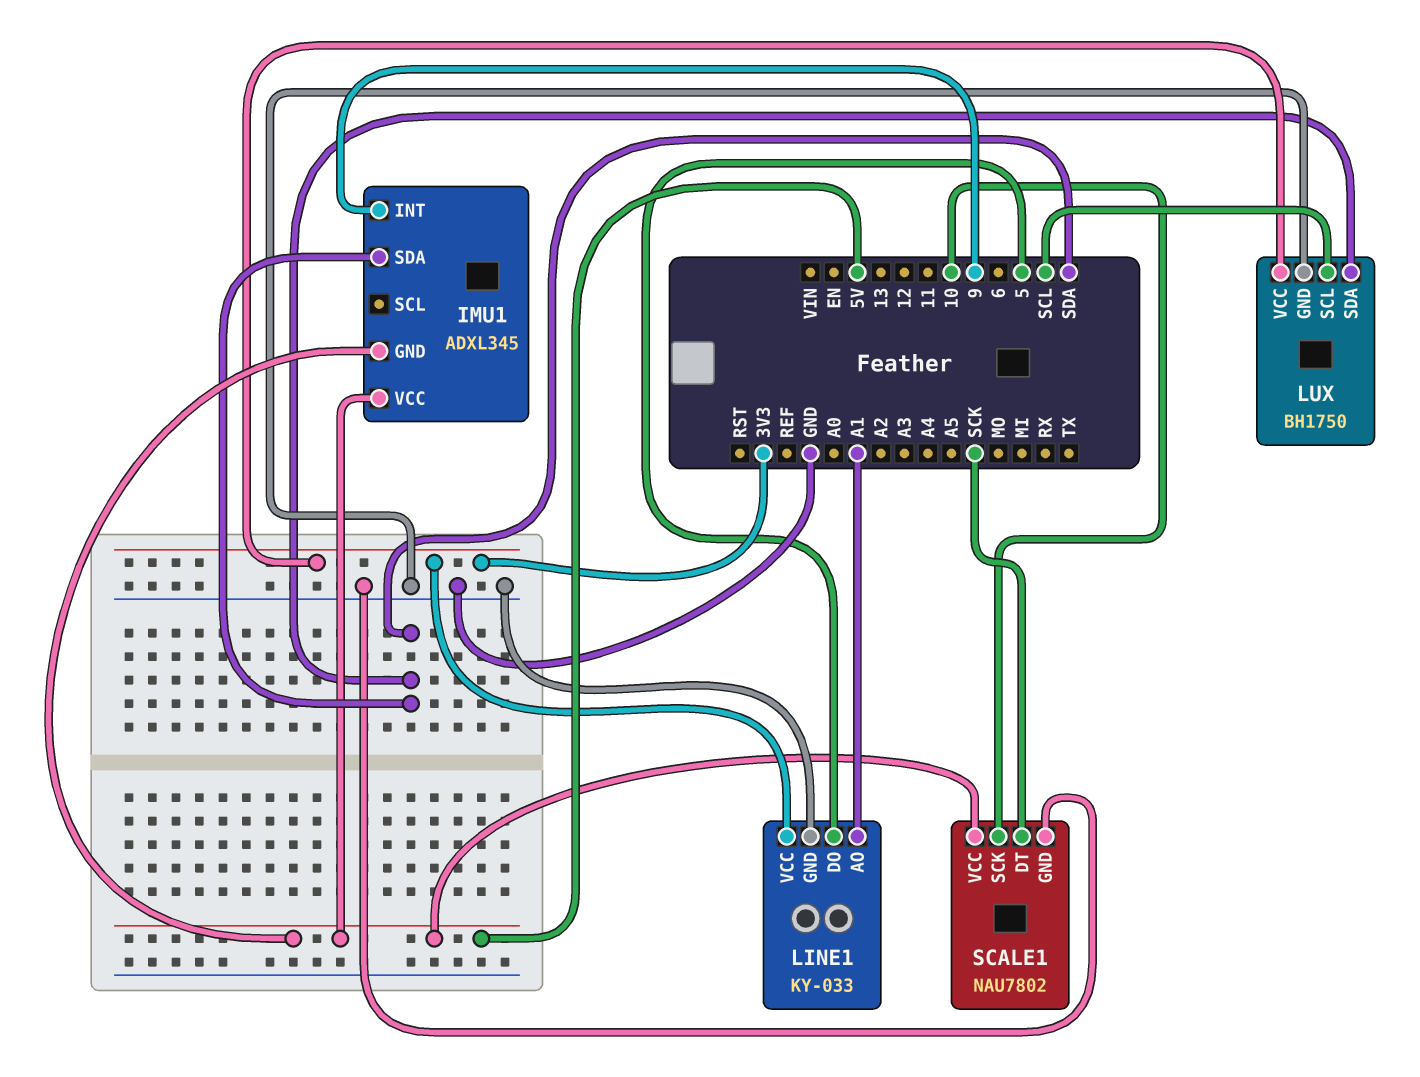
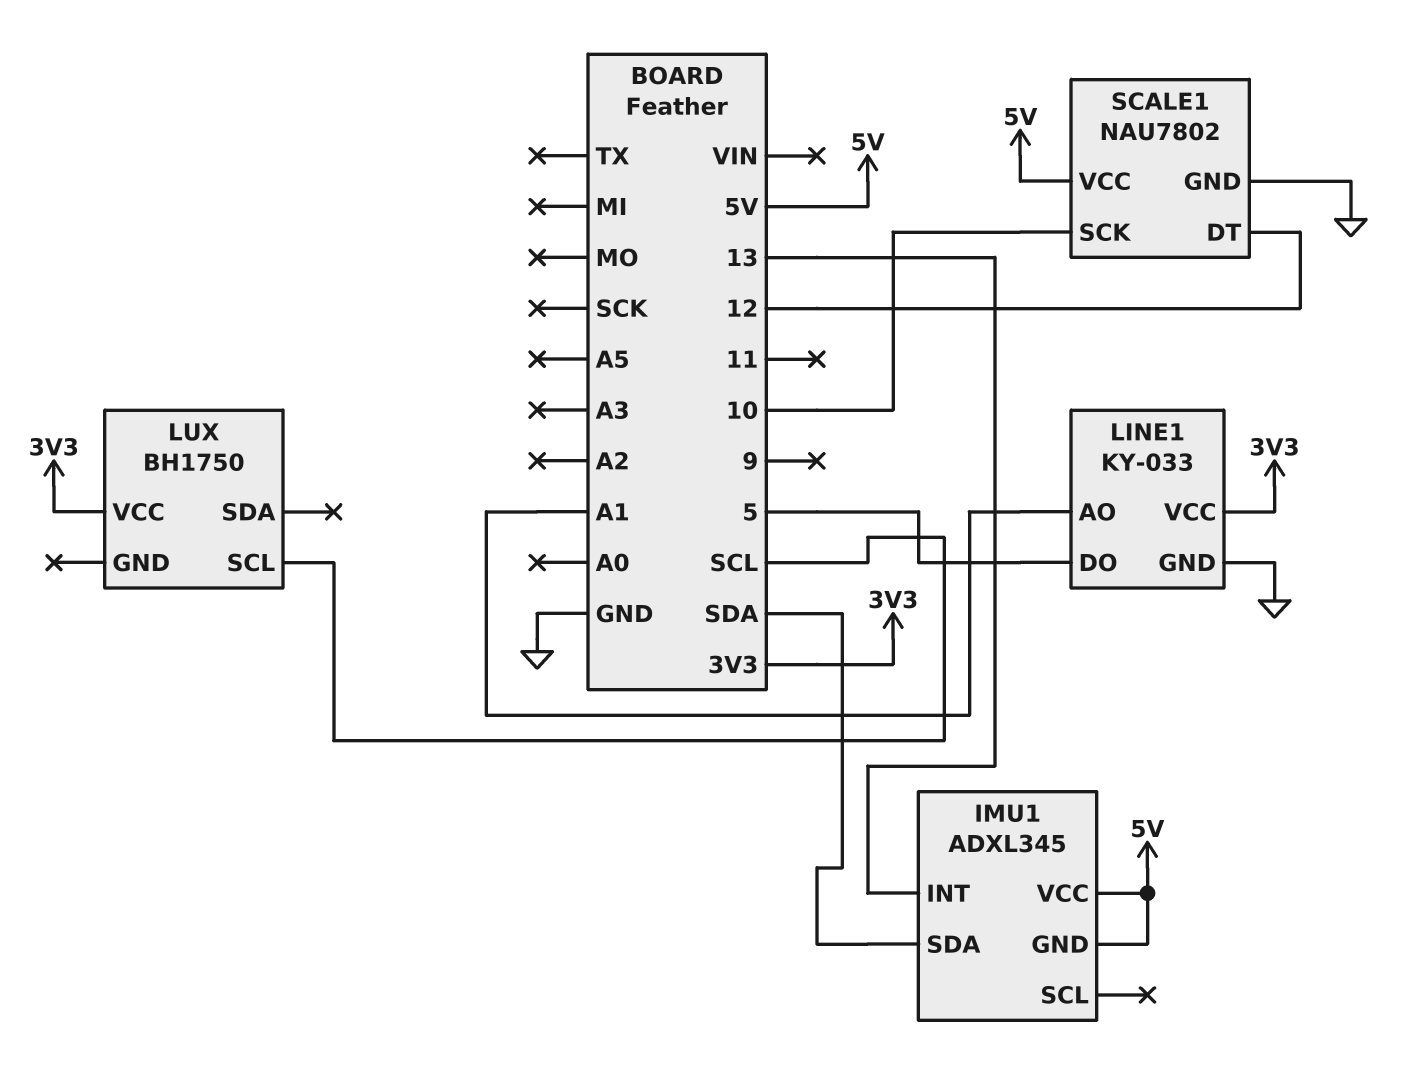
IMU1 pin INT: 9 -> 13
LUX pin GND: GND -> none
LUX pin SDA: SDA -> none
SCALE1 pin DT: SCK -> 12

